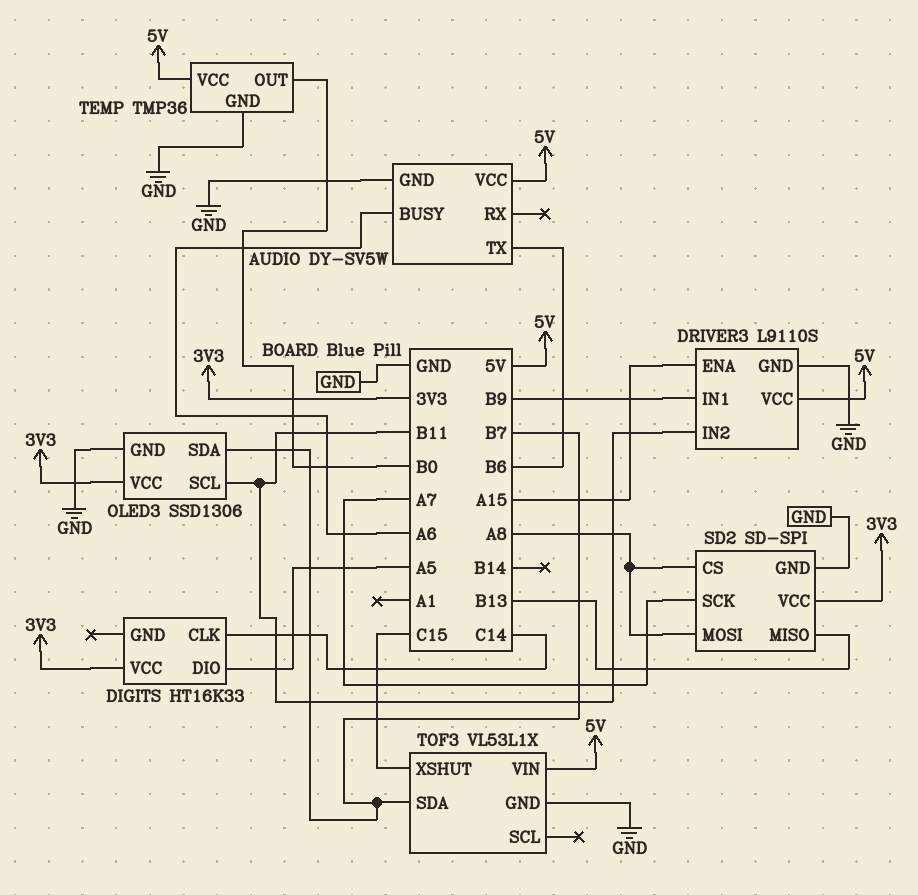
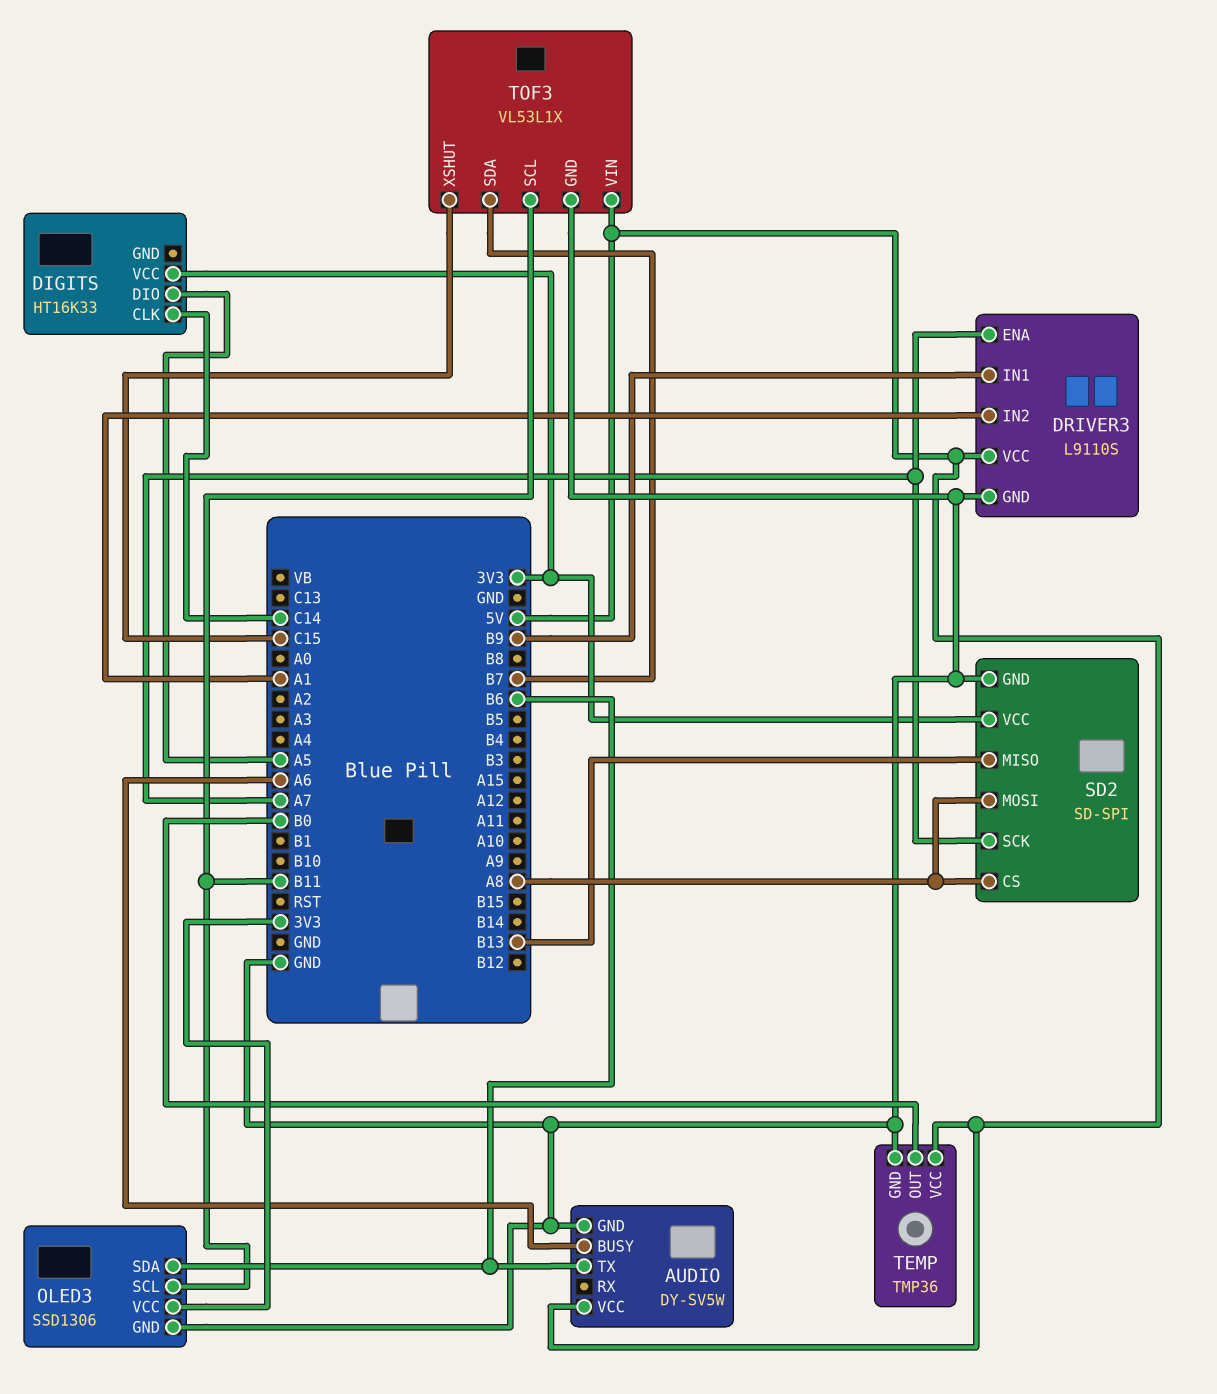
DRIVER3 pin ENA: A15 -> A7
DRIVER3 pin IN2: B11 -> A1
OLED3 pin SDA: B7 -> B6
TOF3 pin SCL: none -> B11

